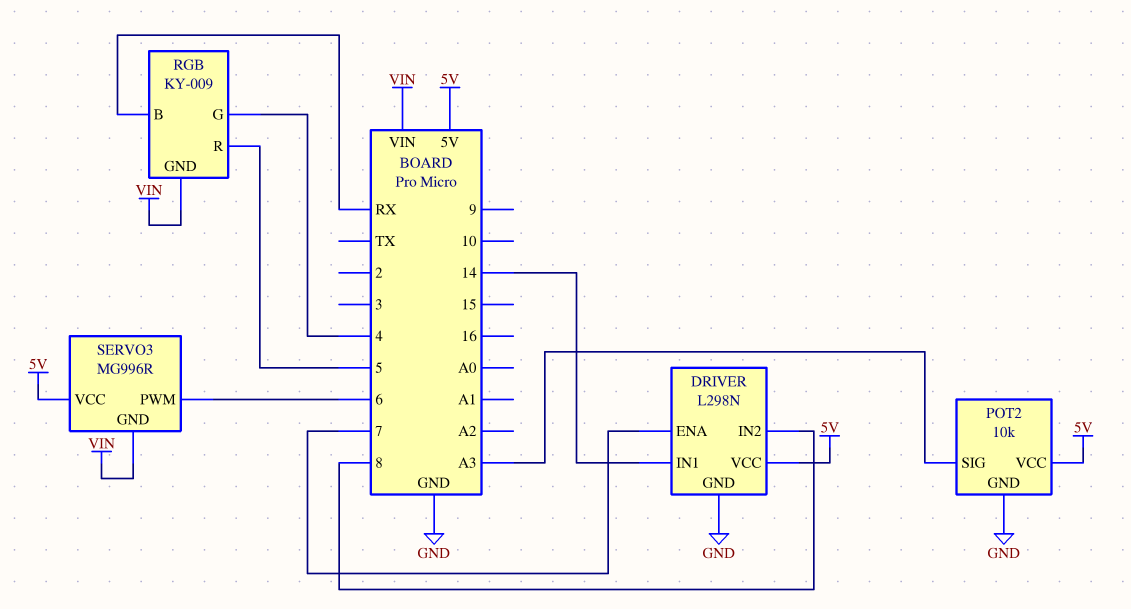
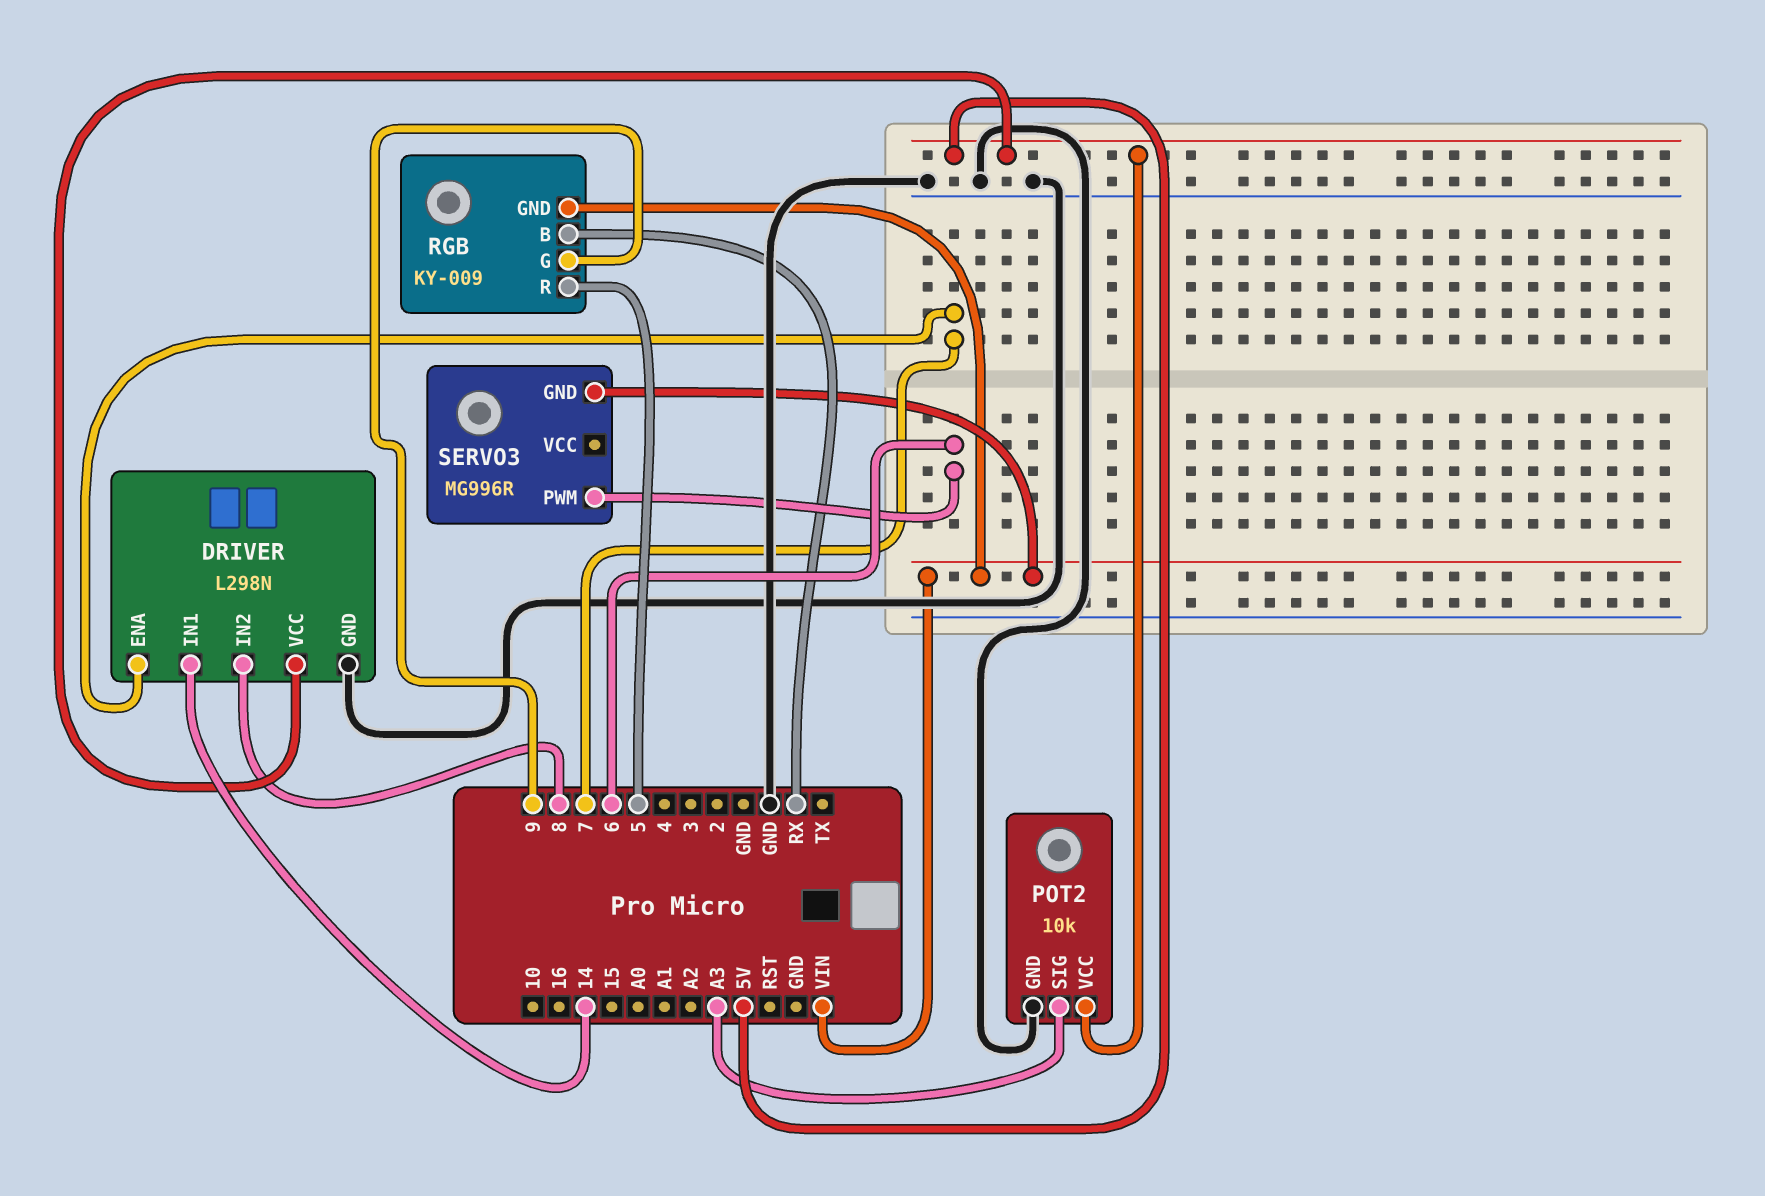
RGB pin G: 4 -> 9
SERVO3 pin VCC: 5V -> none

